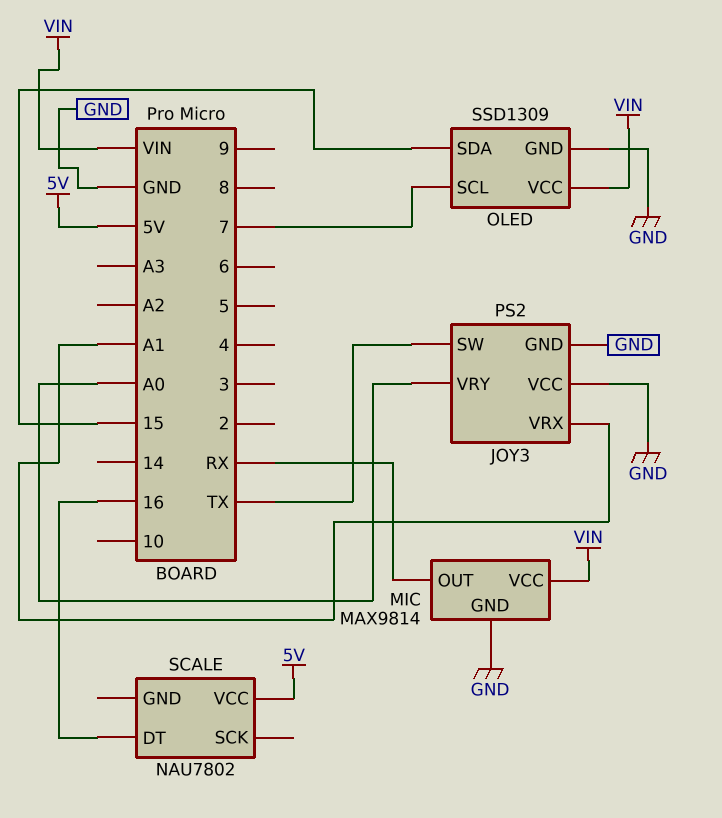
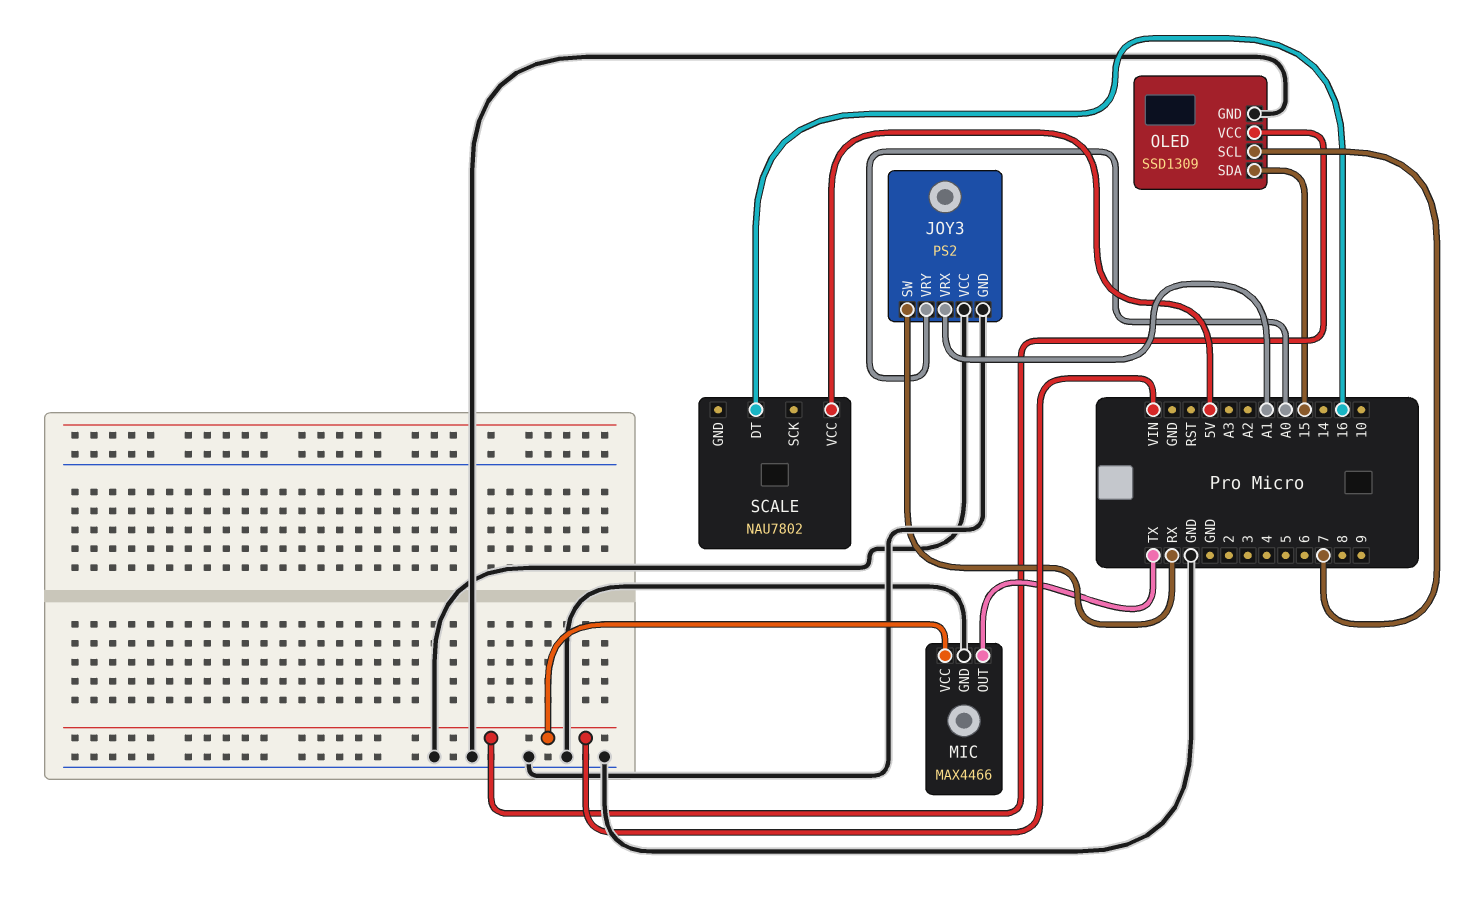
JOY3 pin SW: TX -> RX
MIC: MAX9814 -> MAX4466
MIC pin OUT: RX -> TX

